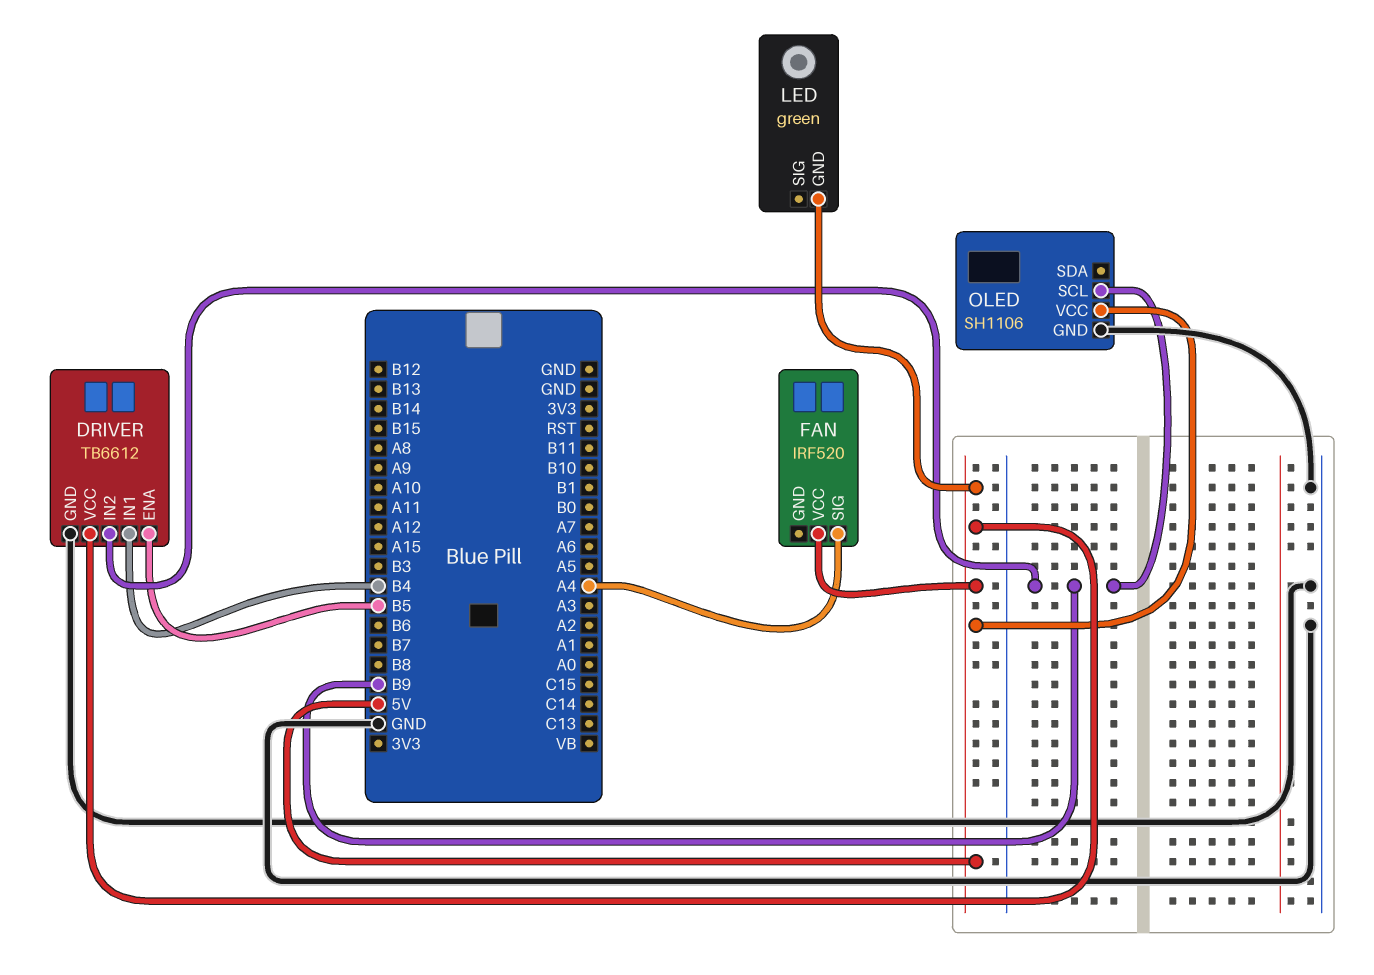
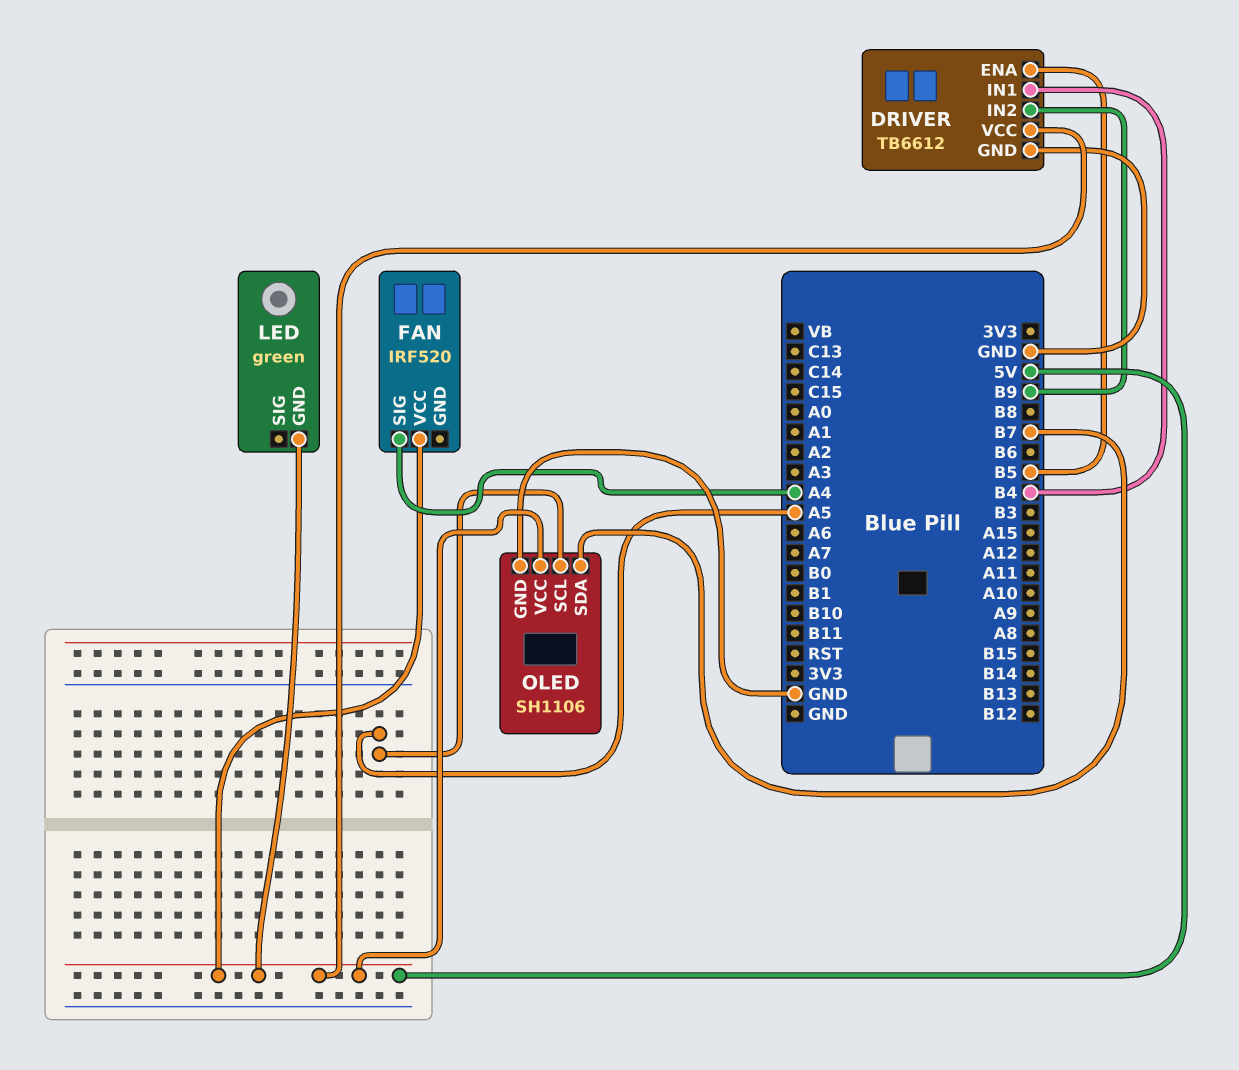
OLED pin SCL: B9 -> A5
OLED pin SDA: none -> B7

